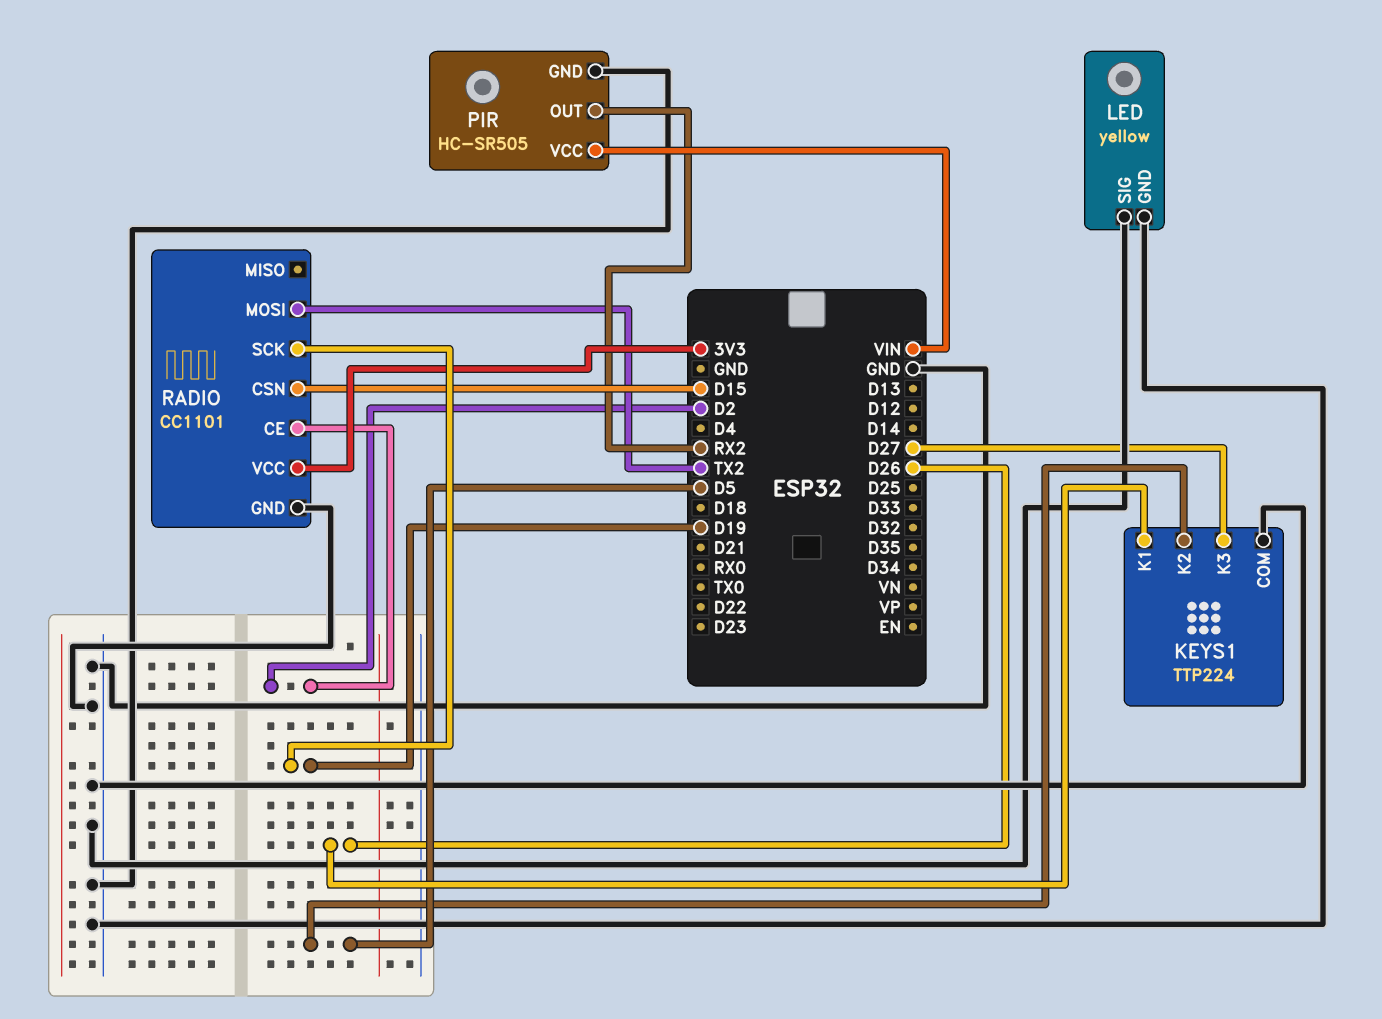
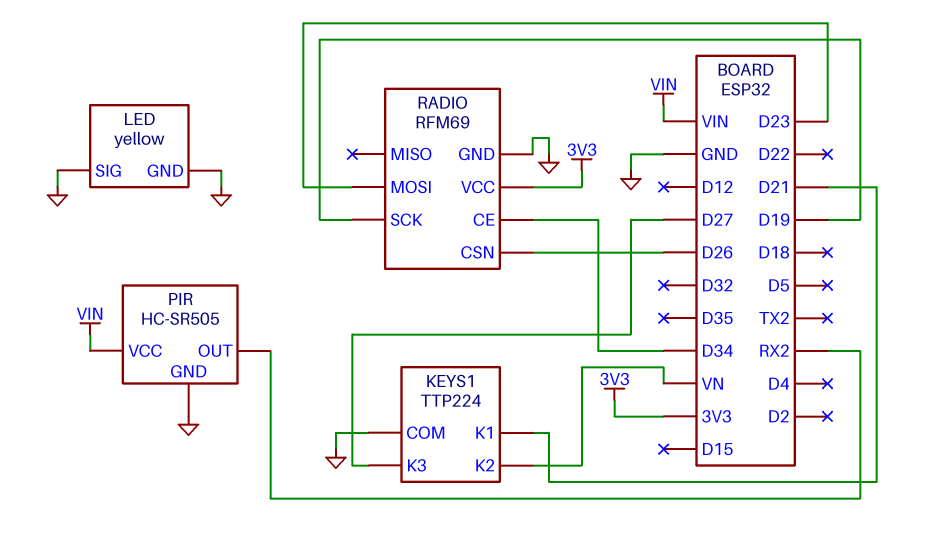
KEYS1 pin K1: D26 -> D21
KEYS1 pin K2: D5 -> VN
RADIO: CC1101 -> RFM69
RADIO pin CE: D2 -> D34
RADIO pin CSN: D15 -> D26
RADIO pin MOSI: TX2 -> D23

